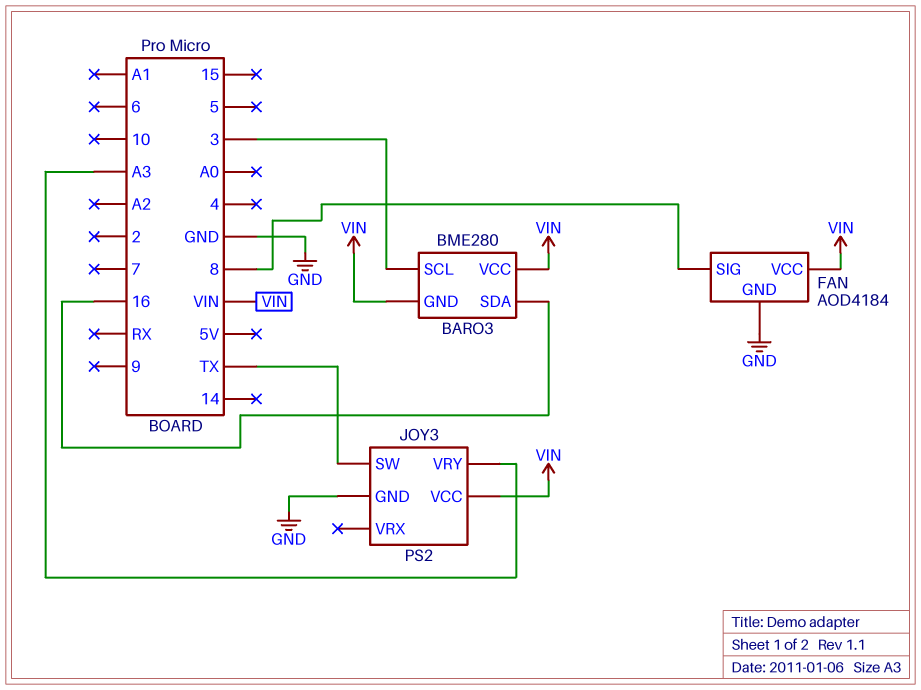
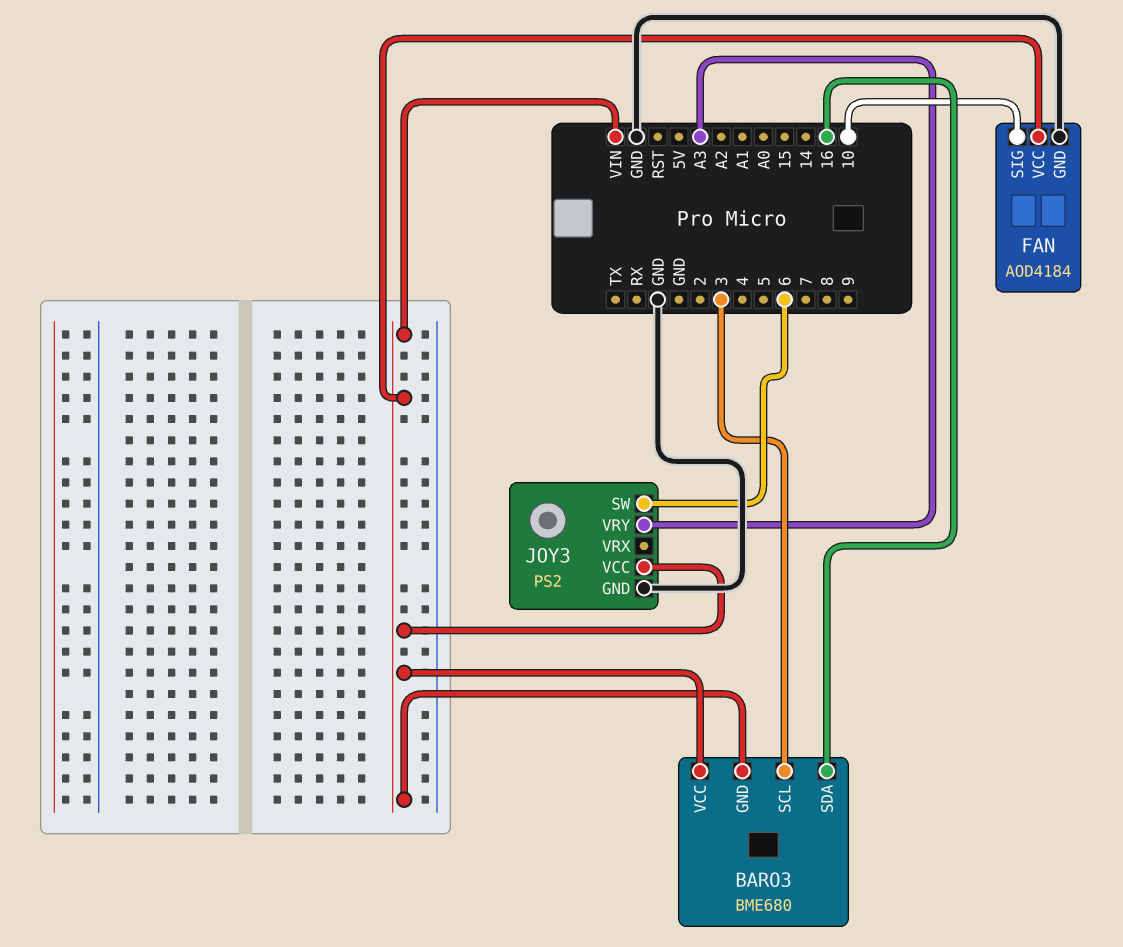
BARO3: BME280 -> BME680
FAN pin SIG: 8 -> 10
JOY3 pin SW: TX -> 6

